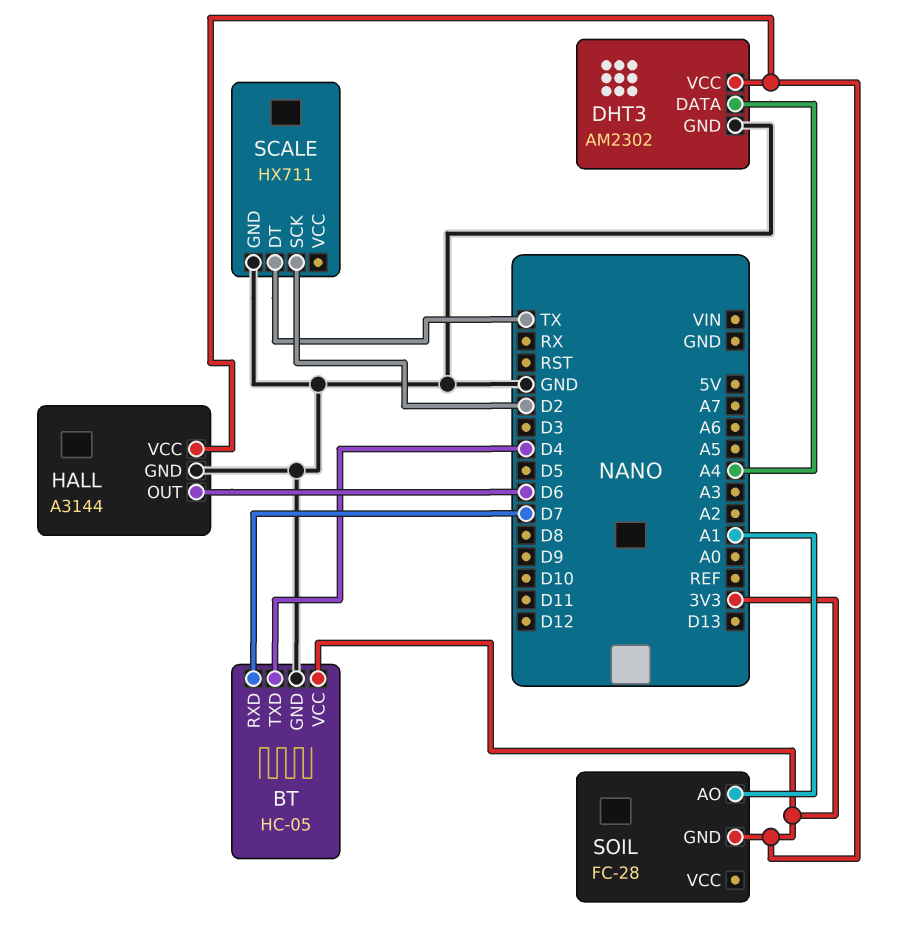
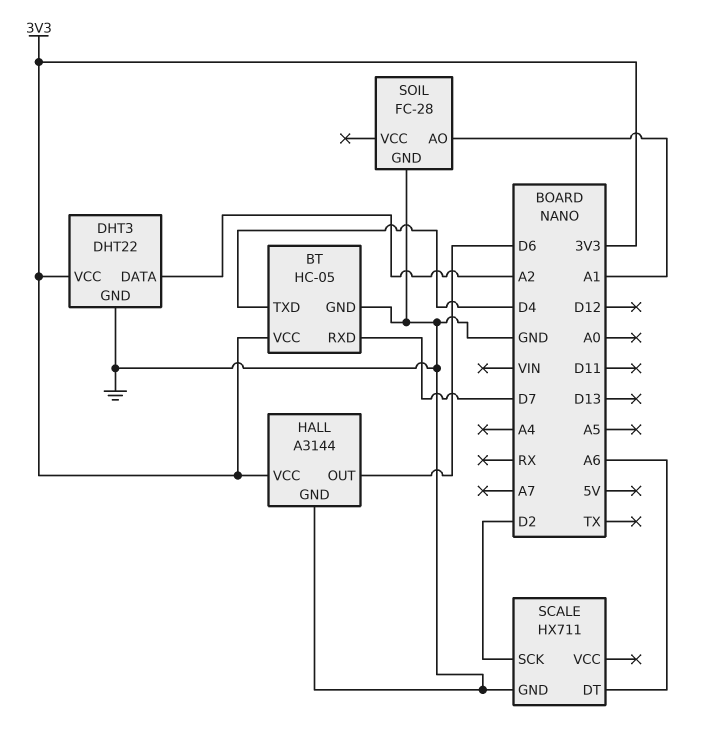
DHT3: AM2302 -> DHT22
DHT3 pin DATA: A4 -> A2
SCALE pin DT: TX -> A6
SOIL pin GND: 3V3 -> GND

